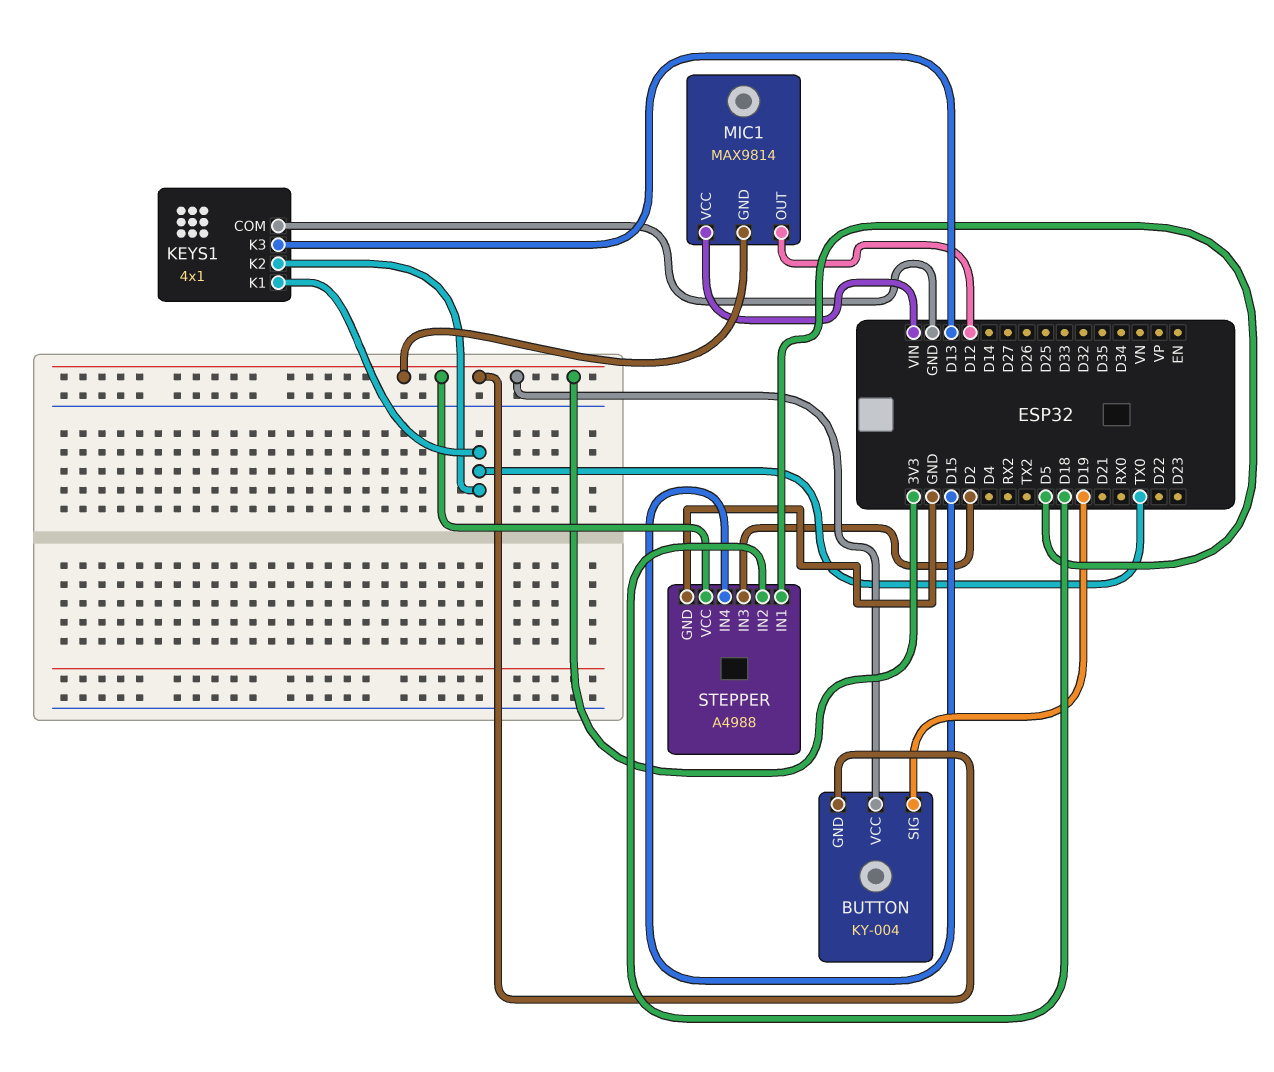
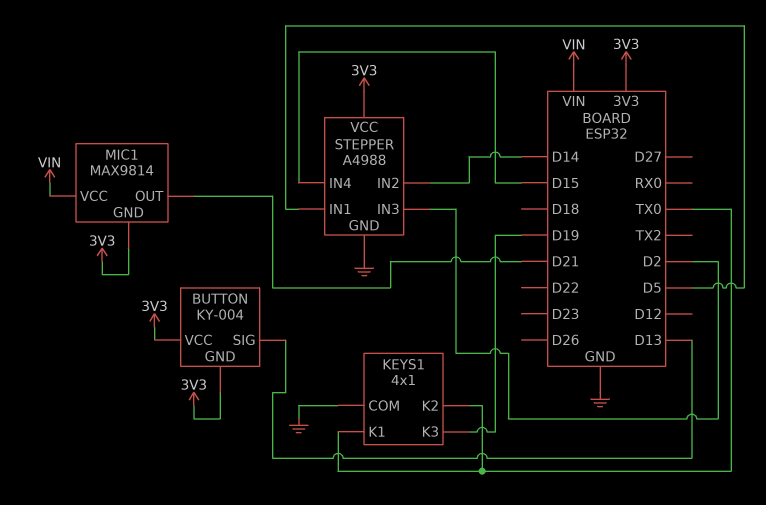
BUTTON pin SIG: D19 -> D13
KEYS1 pin K3: D13 -> D19
MIC1 pin OUT: D12 -> D21
STEPPER pin IN2: D18 -> D14

